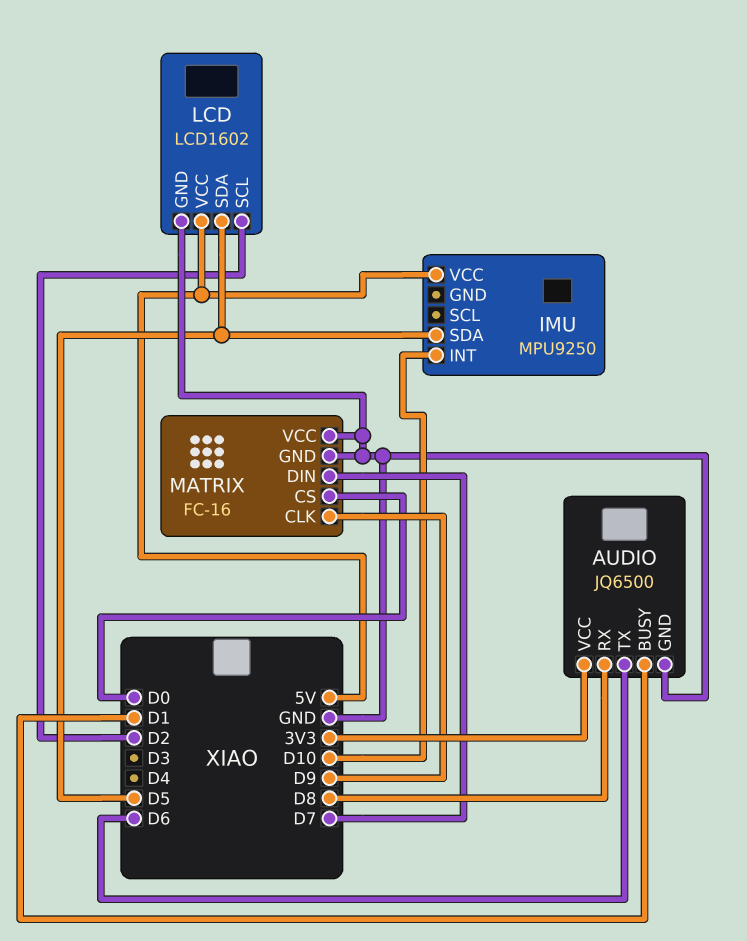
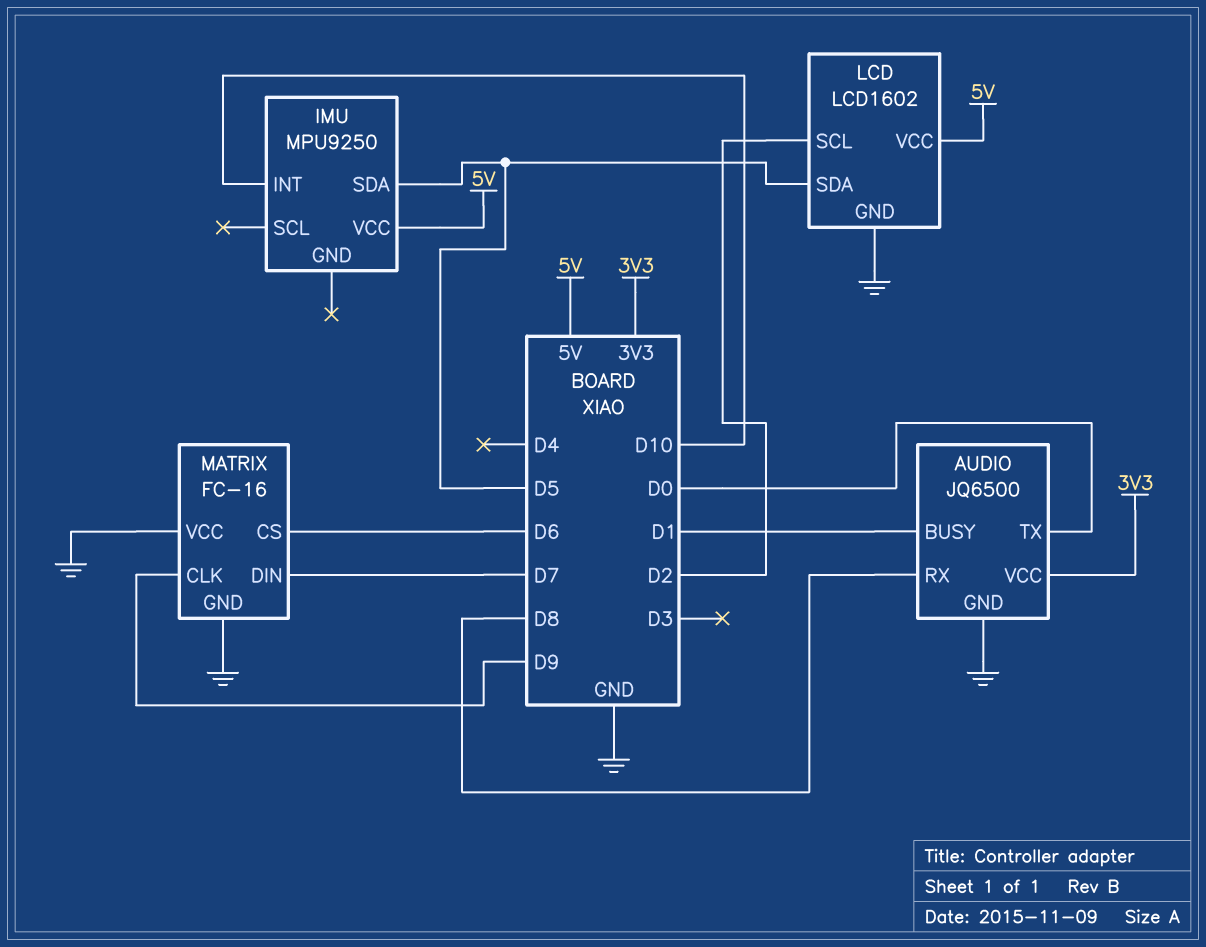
AUDIO pin TX: D6 -> D0
MATRIX pin CS: D0 -> D6

